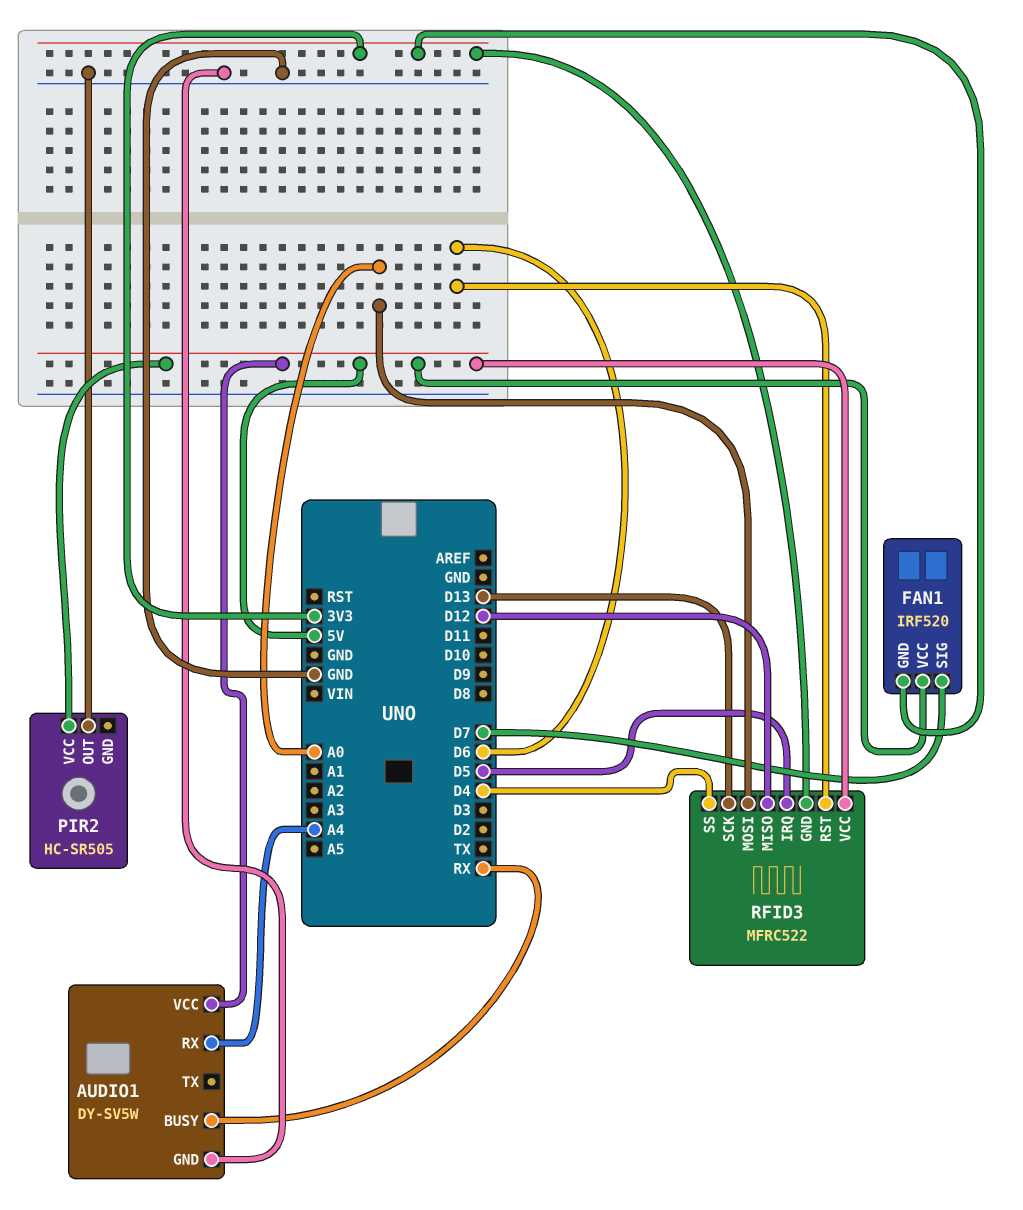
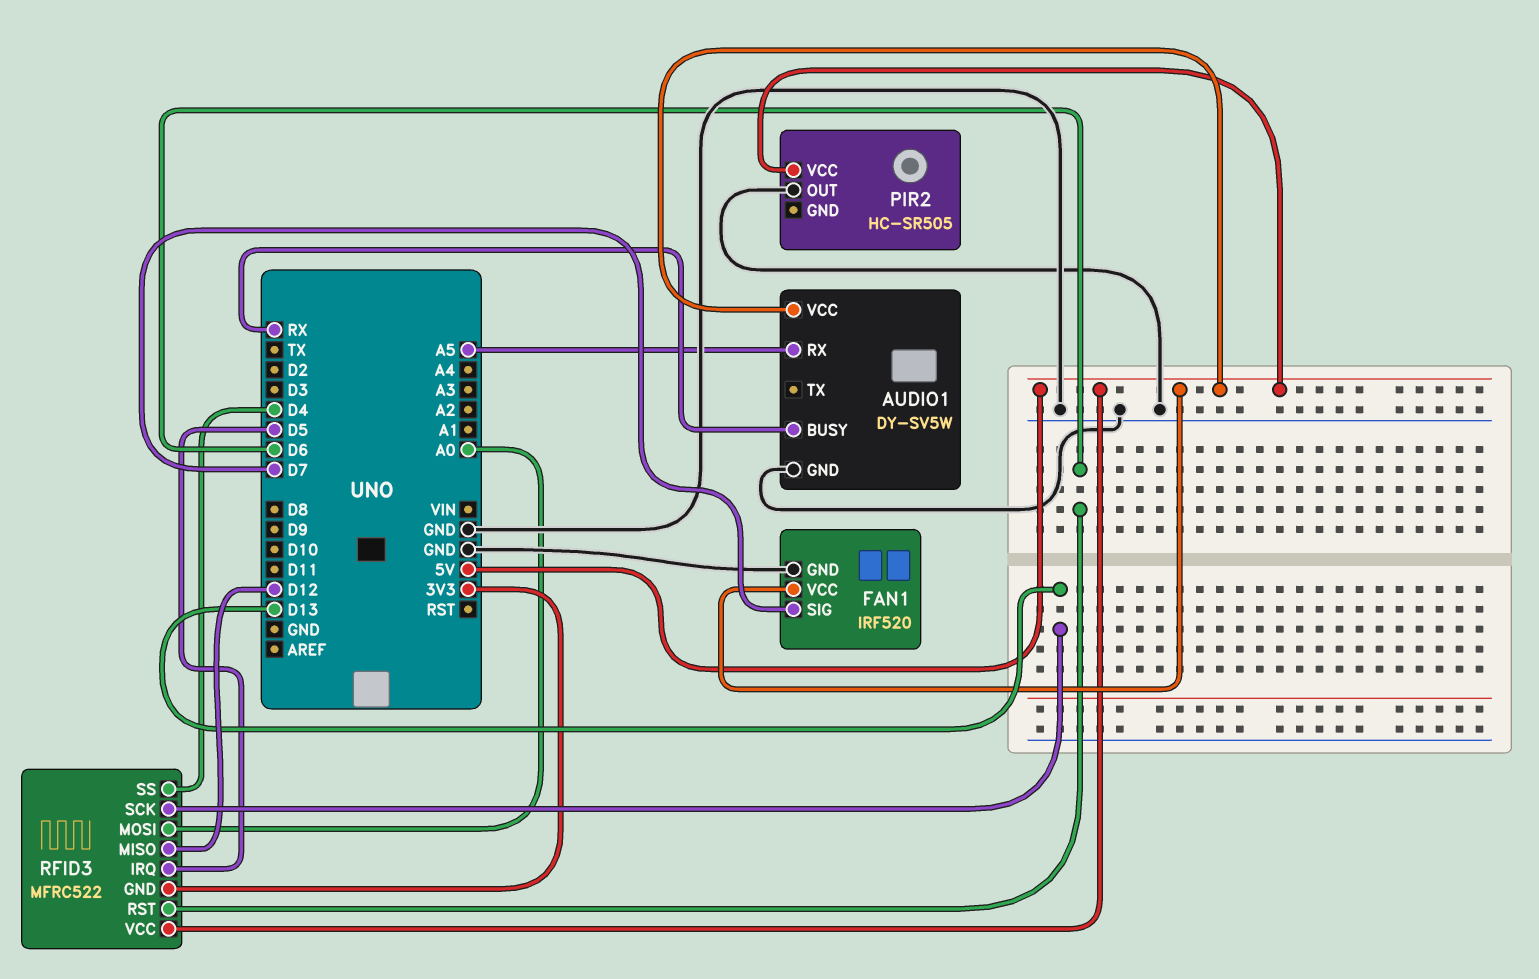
AUDIO1 pin RX: A4 -> A5
FAN1 pin GND: 3V3 -> GND

